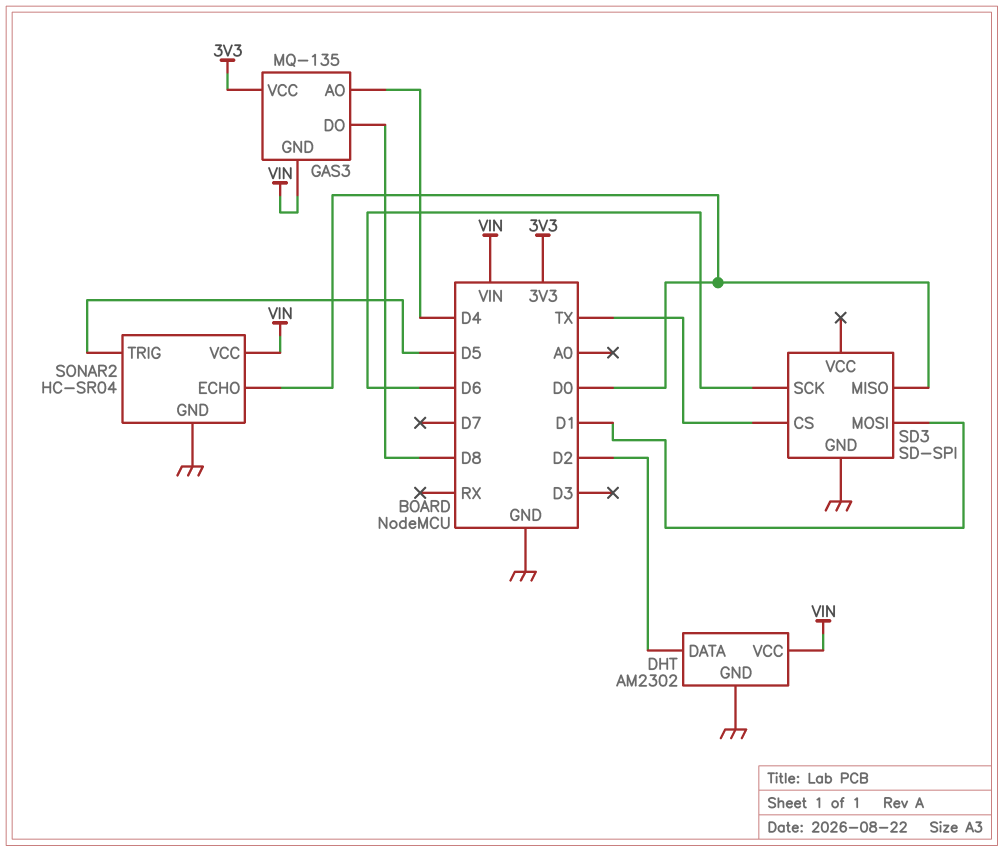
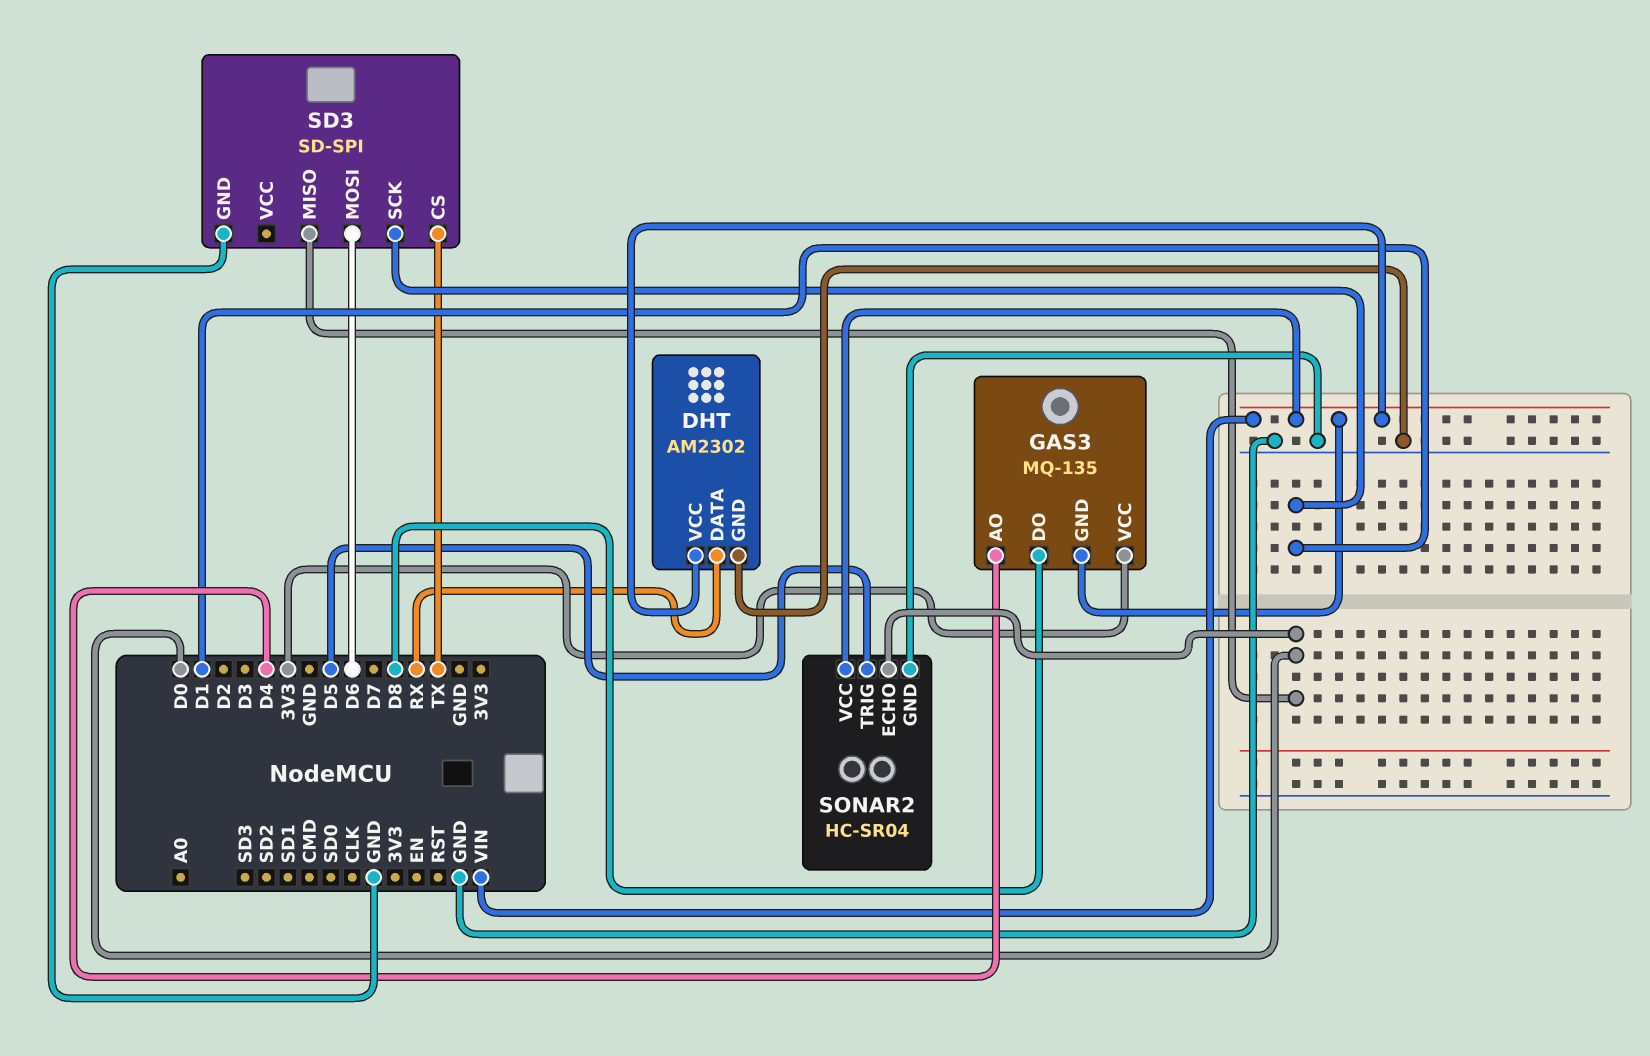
DHT pin DATA: D2 -> RX
SD3 pin MOSI: D1 -> D6
SD3 pin SCK: D6 -> D1

